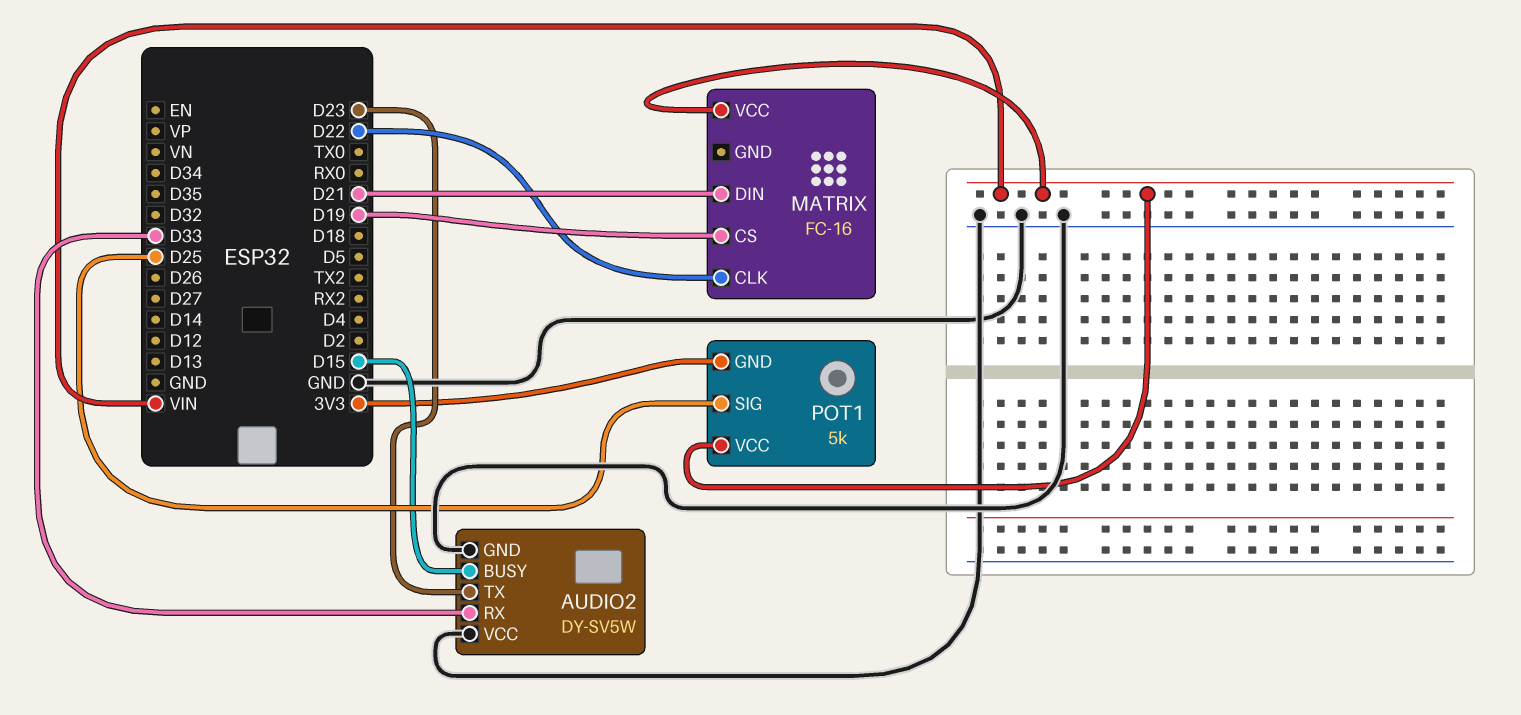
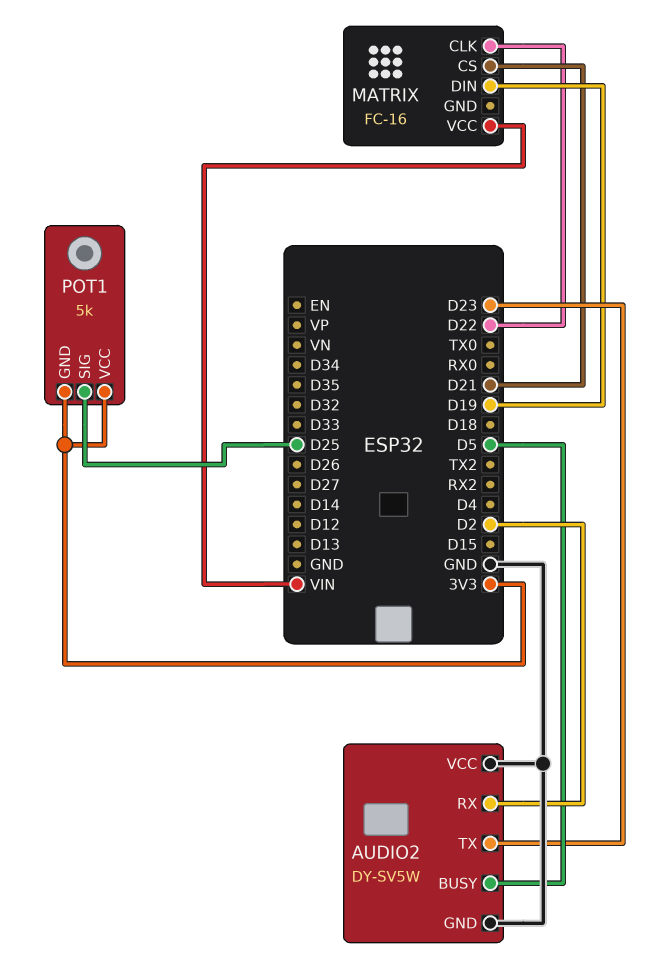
AUDIO2 pin BUSY: D15 -> D5
AUDIO2 pin RX: D33 -> D2
MATRIX pin CS: D19 -> D21
MATRIX pin DIN: D21 -> D19
POT1 pin VCC: VIN -> 3V3

